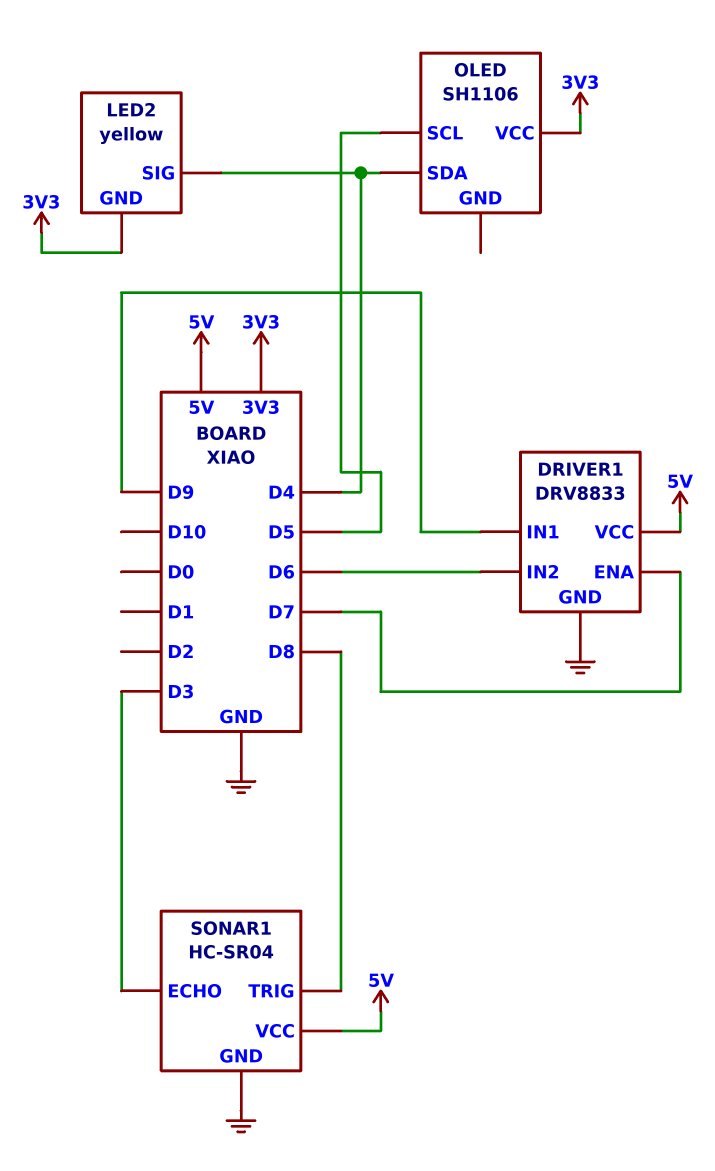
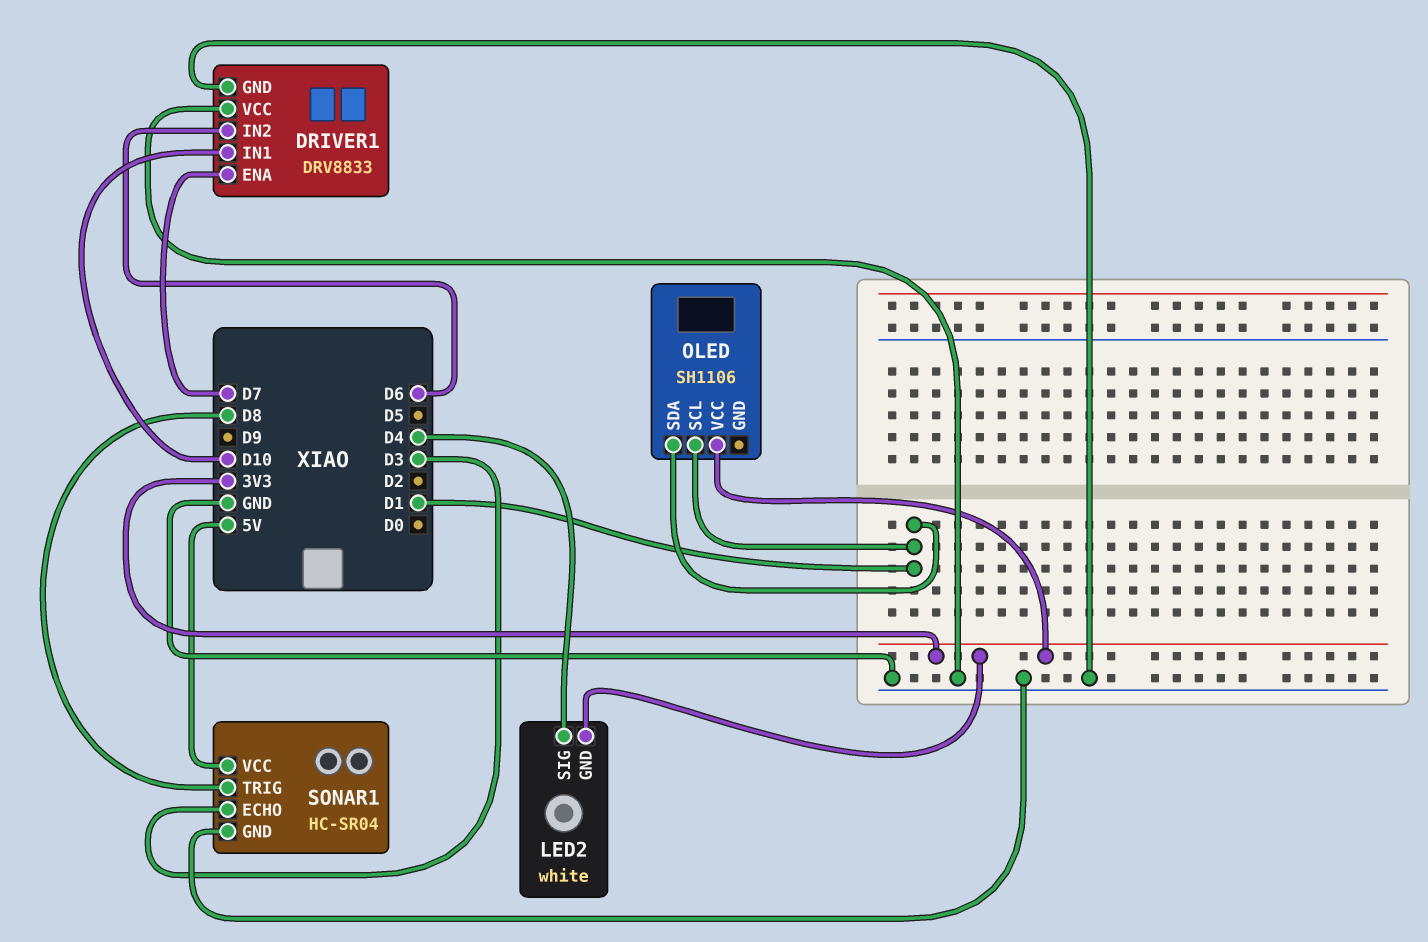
DRIVER1 pin IN1: D9 -> D10
DRIVER1 pin VCC: 5V -> GND
LED2: yellow -> white
OLED pin SCL: D5 -> D1
OLED pin SDA: D4 -> D1

